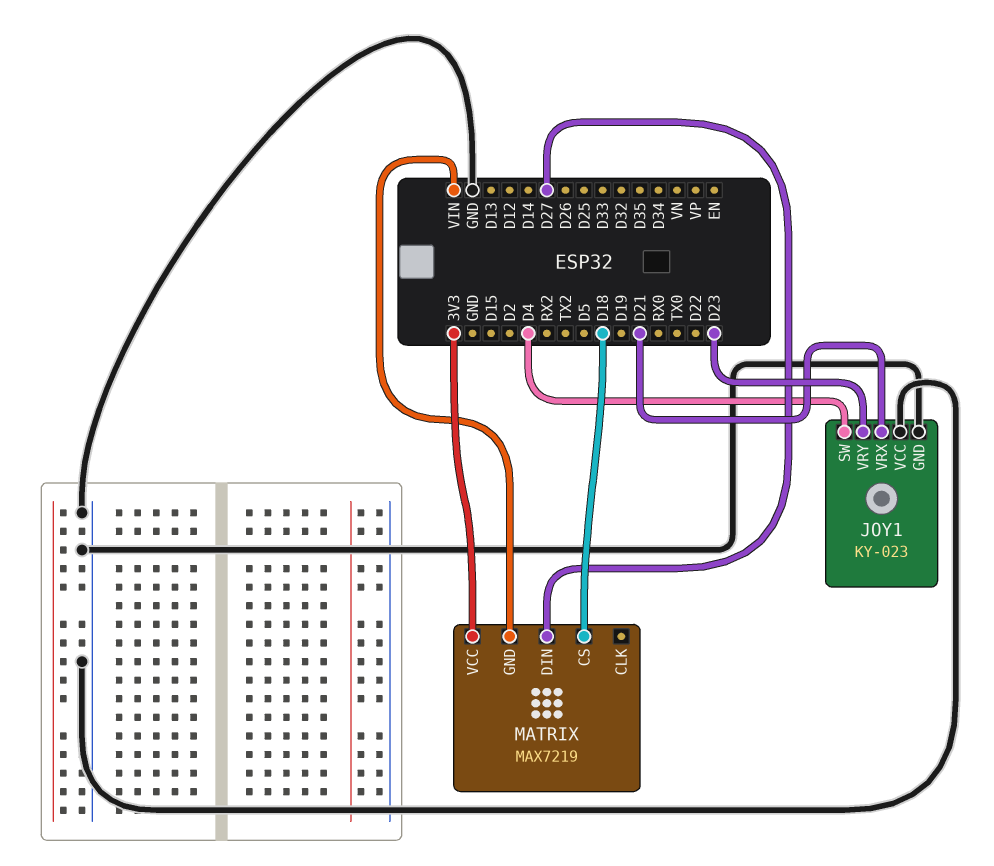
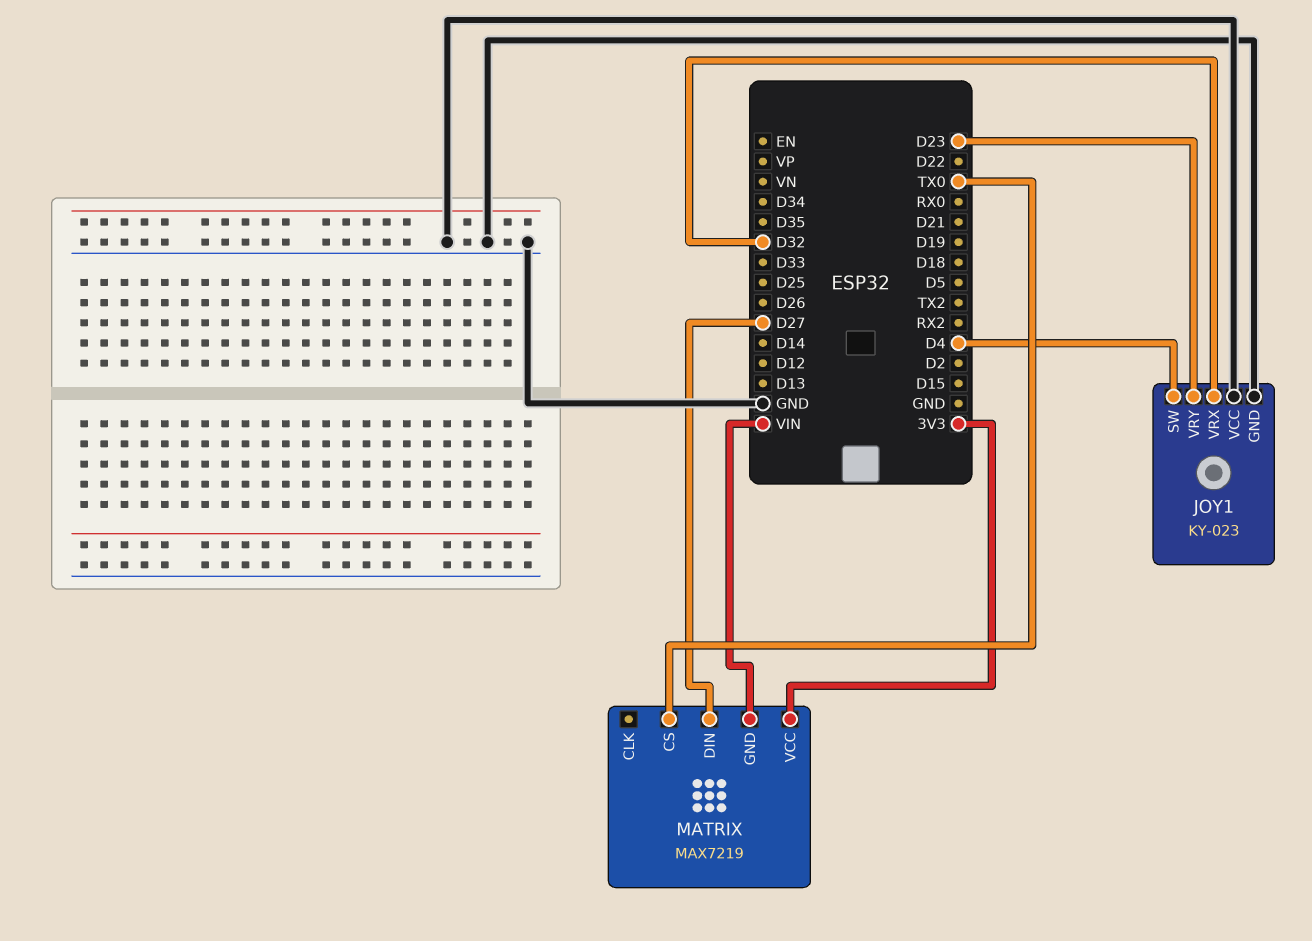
JOY1 pin VRX: D21 -> D32
MATRIX pin CS: D18 -> TX0

